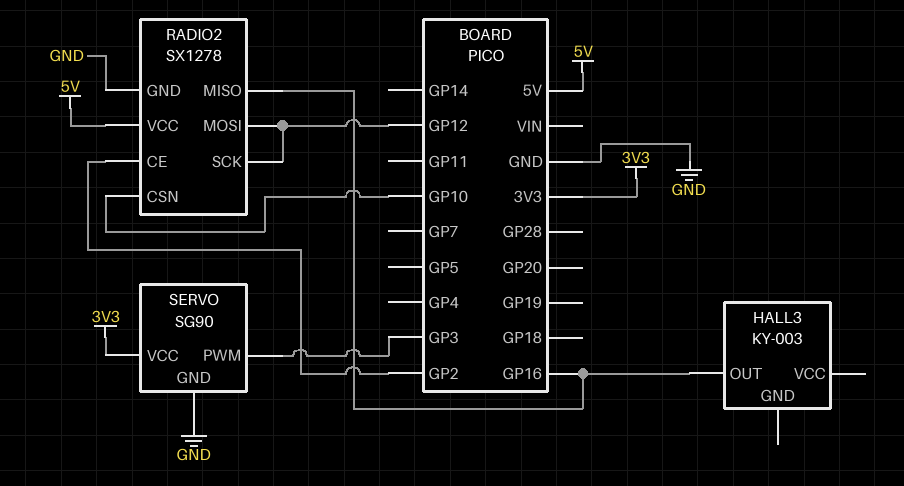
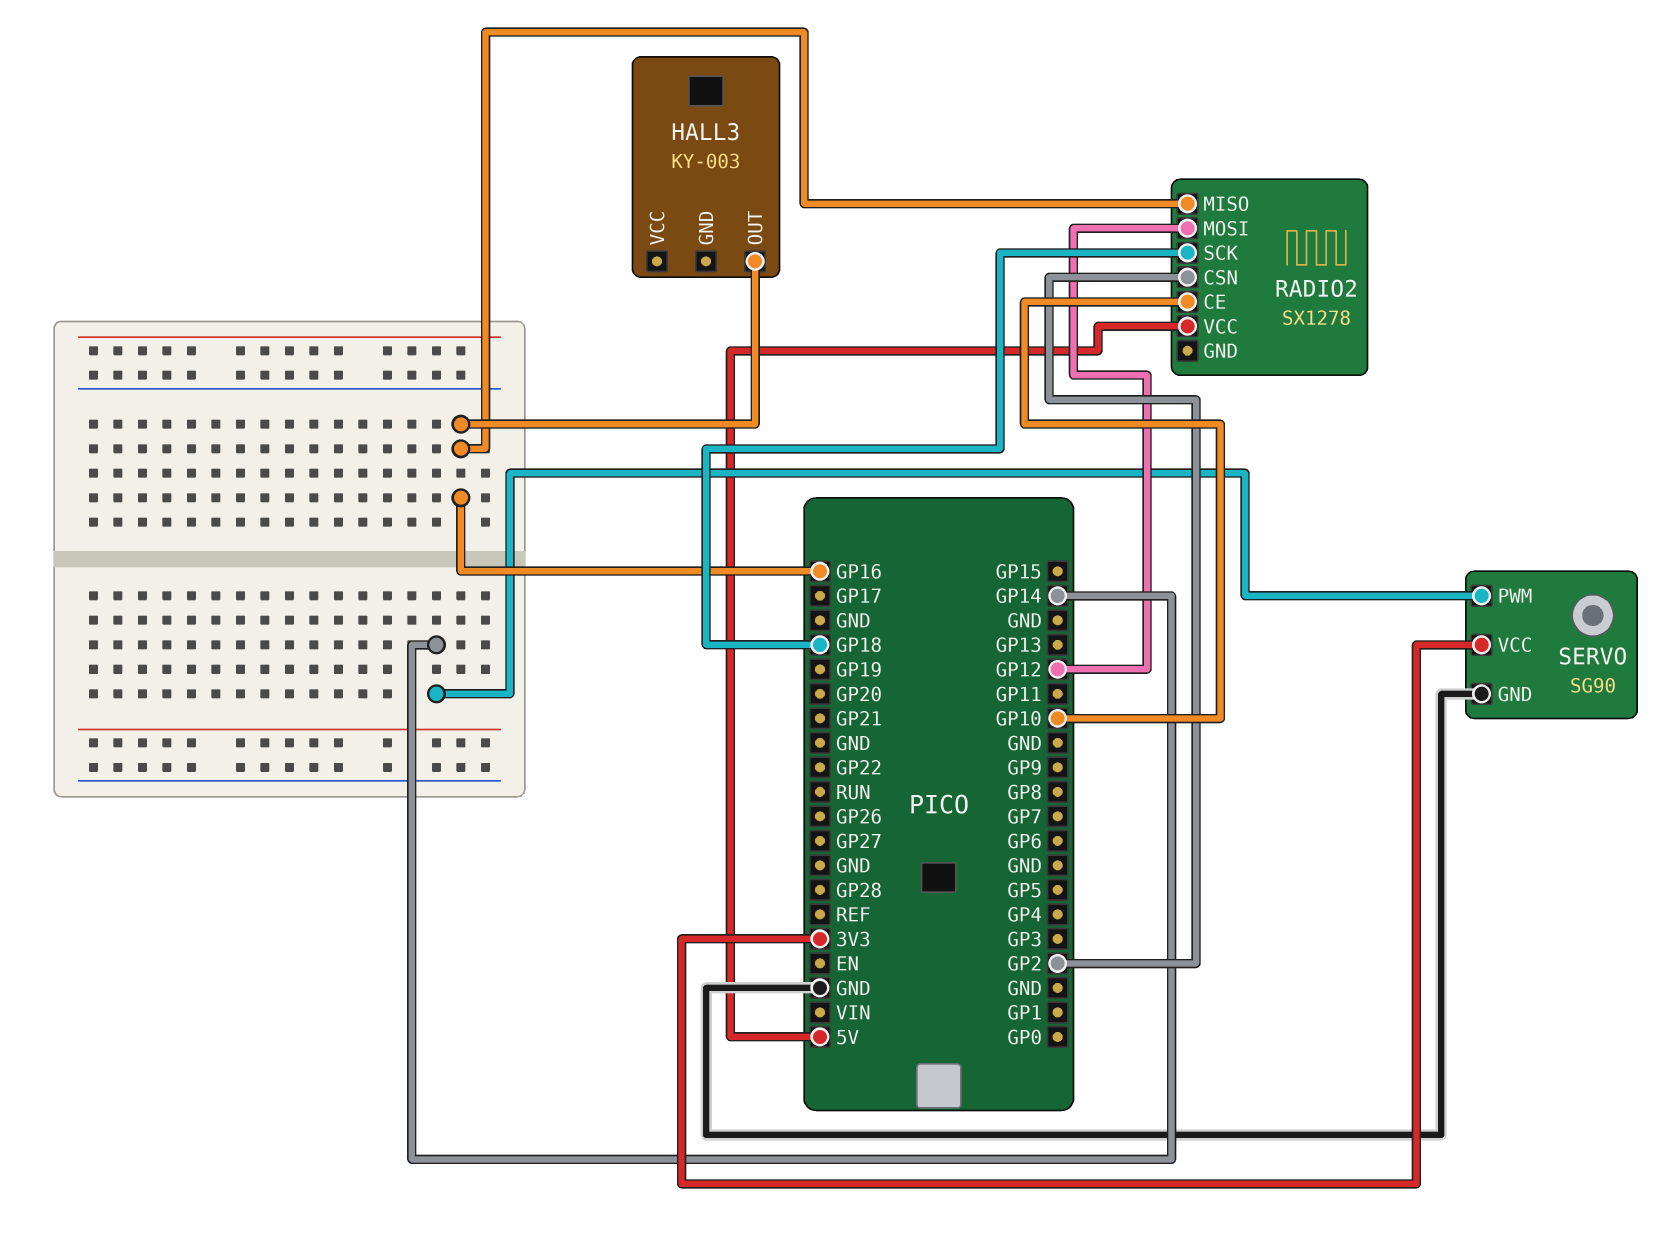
RADIO2 pin CE: GP2 -> GP10
RADIO2 pin CSN: GP10 -> GP2
RADIO2 pin GND: GND -> none
RADIO2 pin SCK: GP12 -> GP18
SERVO pin PWM: GP3 -> GP14

